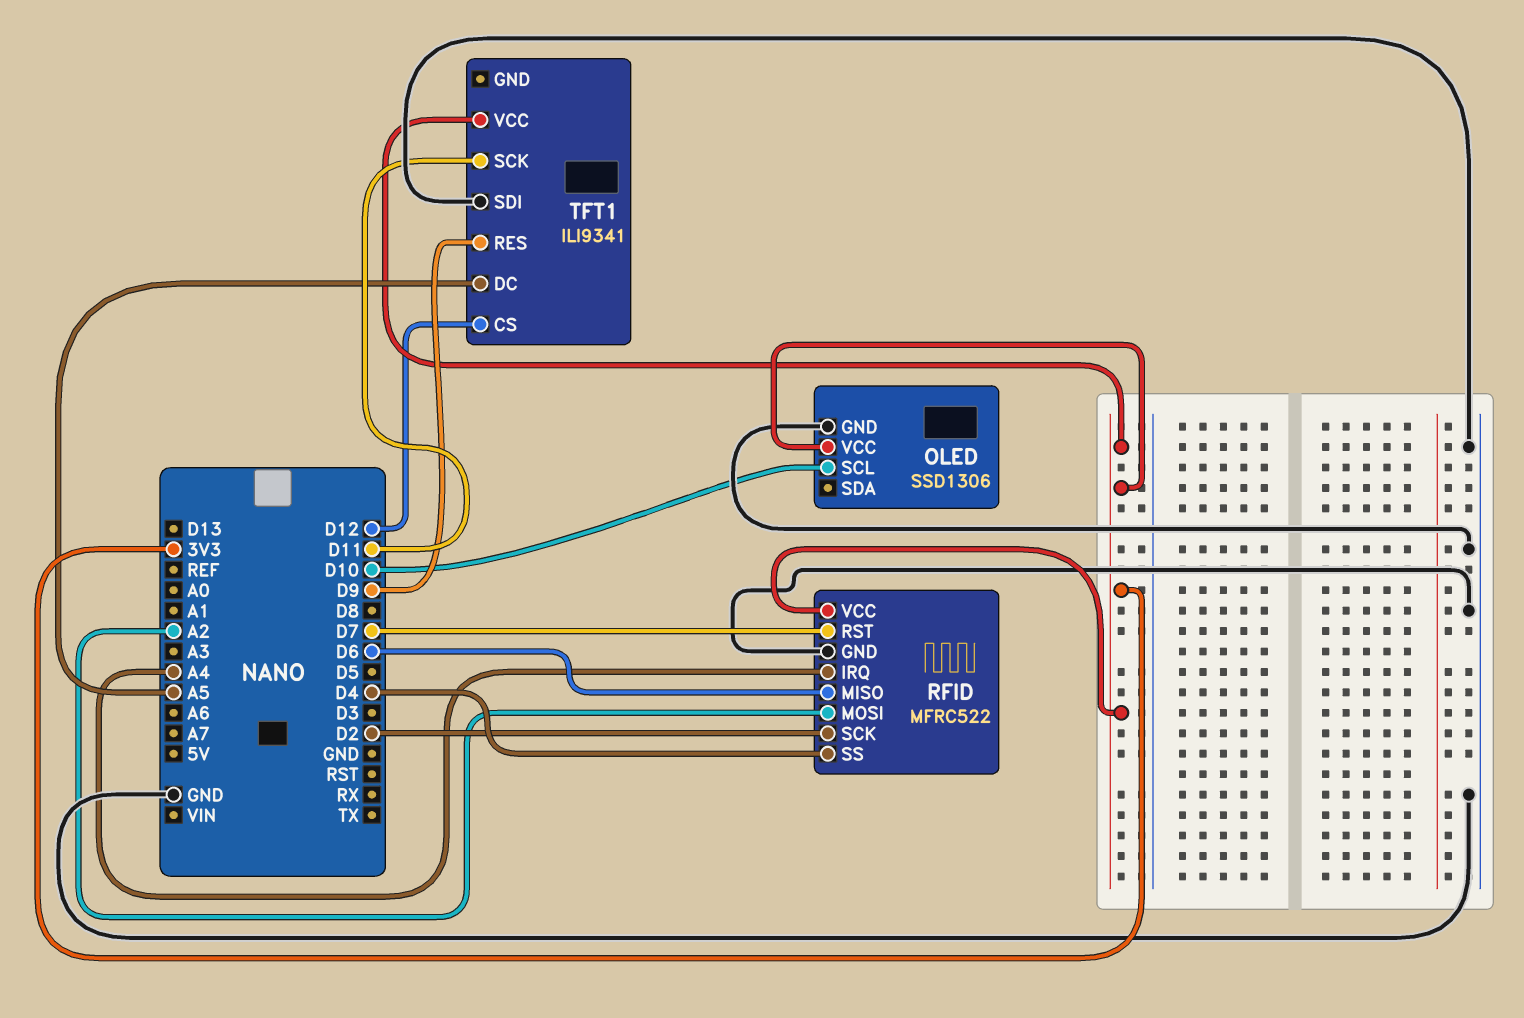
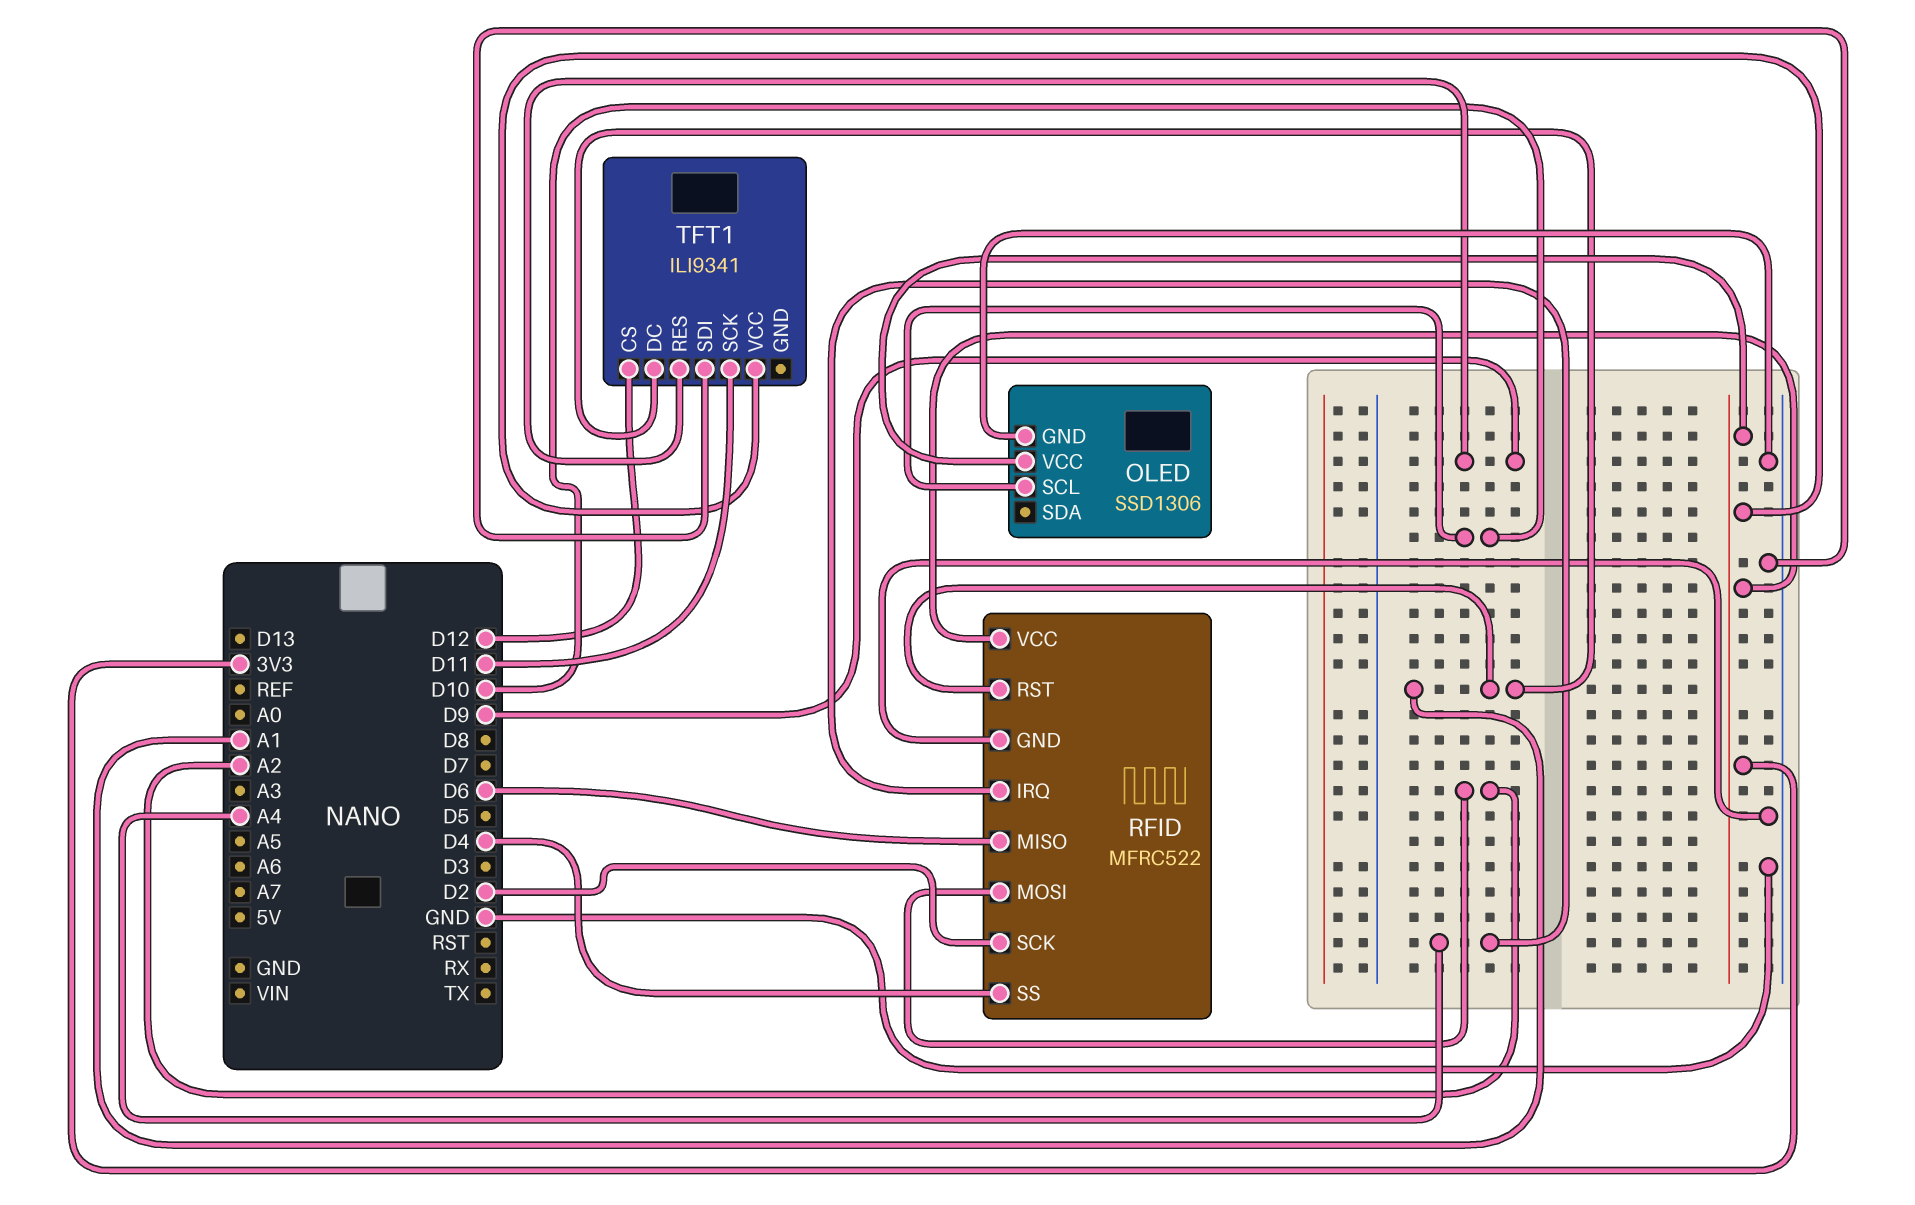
RFID pin RST: D7 -> A1
TFT1 pin DC: A5 -> A1

